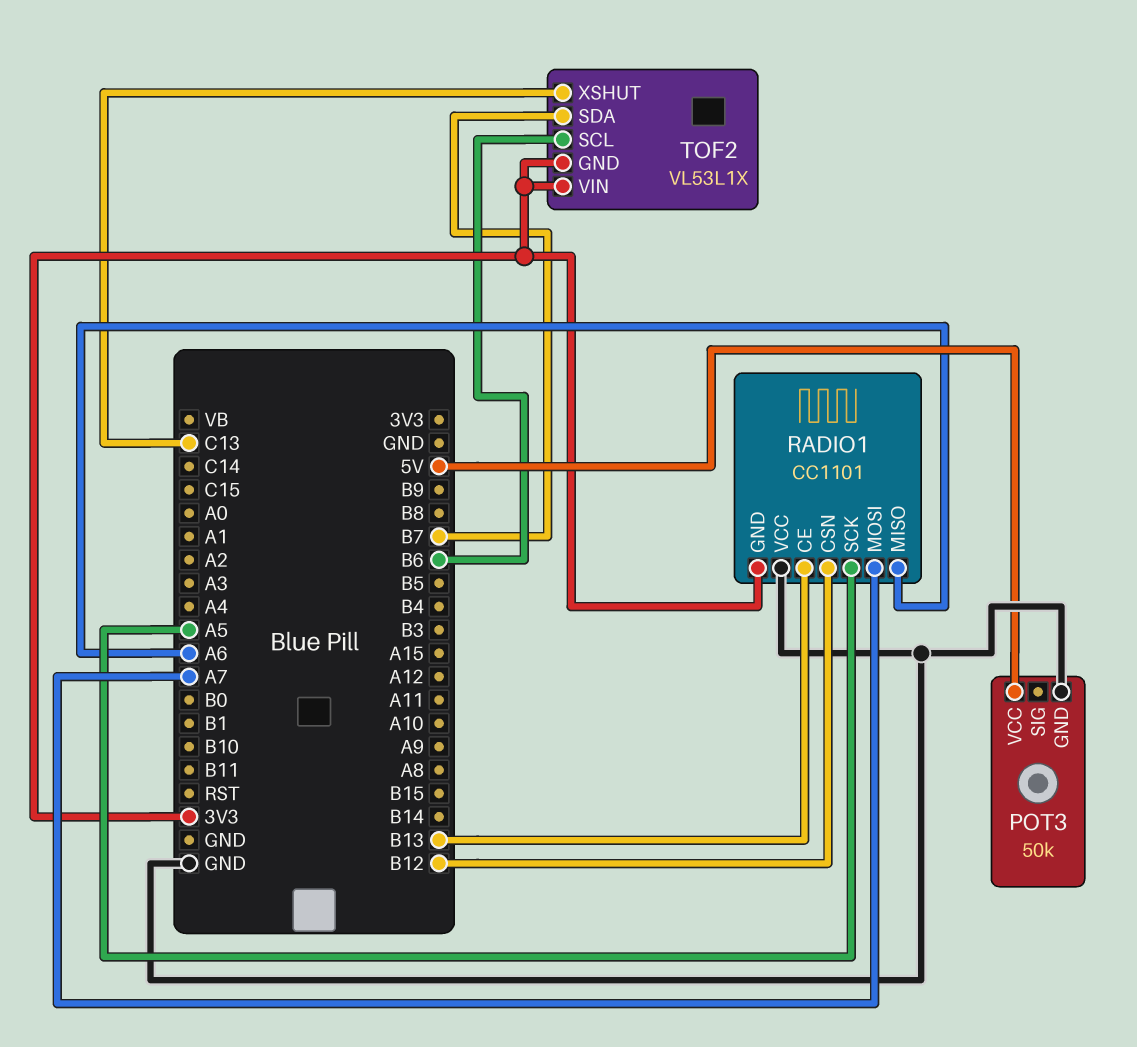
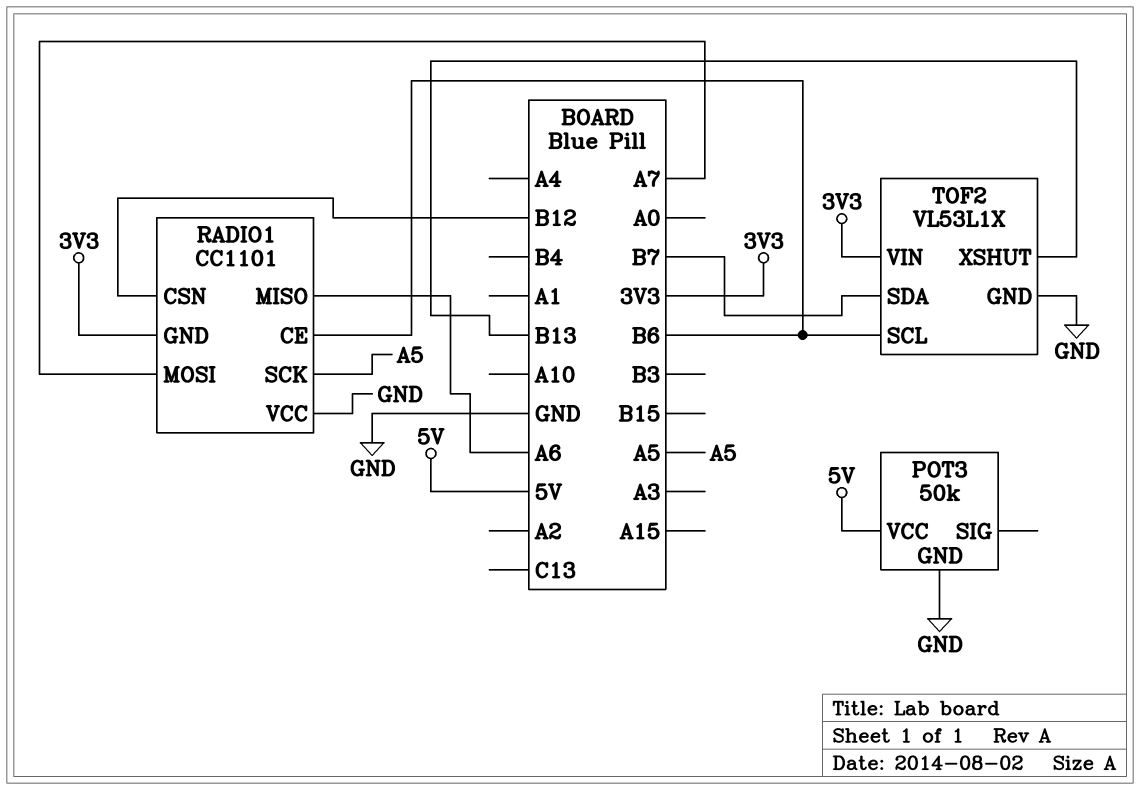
RADIO1 pin CE: B13 -> B6
TOF2 pin GND: 3V3 -> GND
TOF2 pin XSHUT: C13 -> B13

